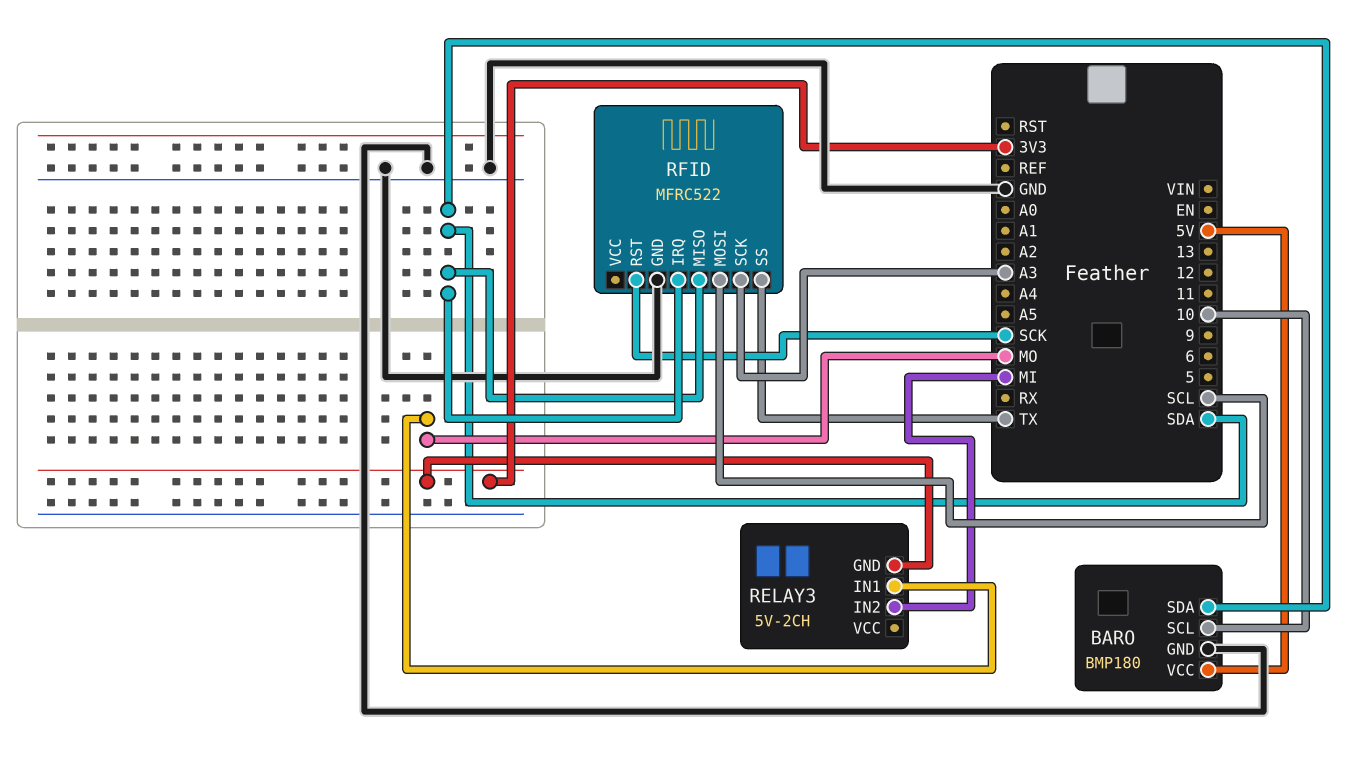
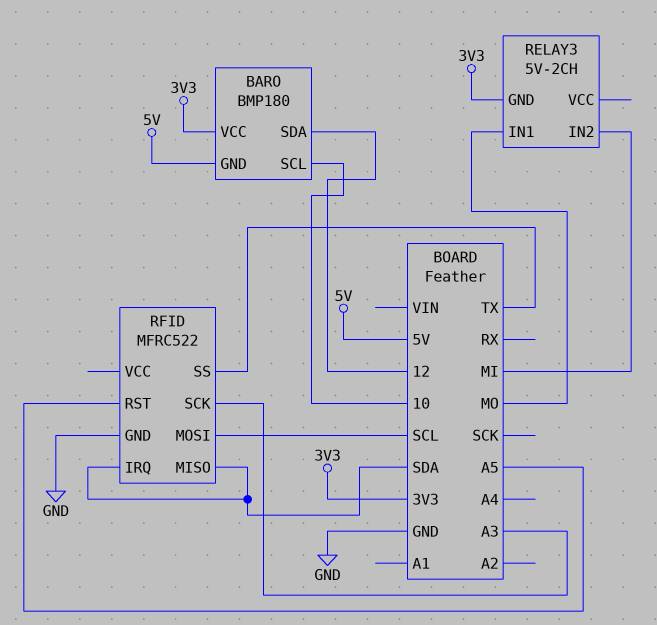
BARO pin GND: GND -> 5V
BARO pin SDA: SDA -> 12
BARO pin VCC: 5V -> 3V3
RFID pin RST: SCK -> A5

